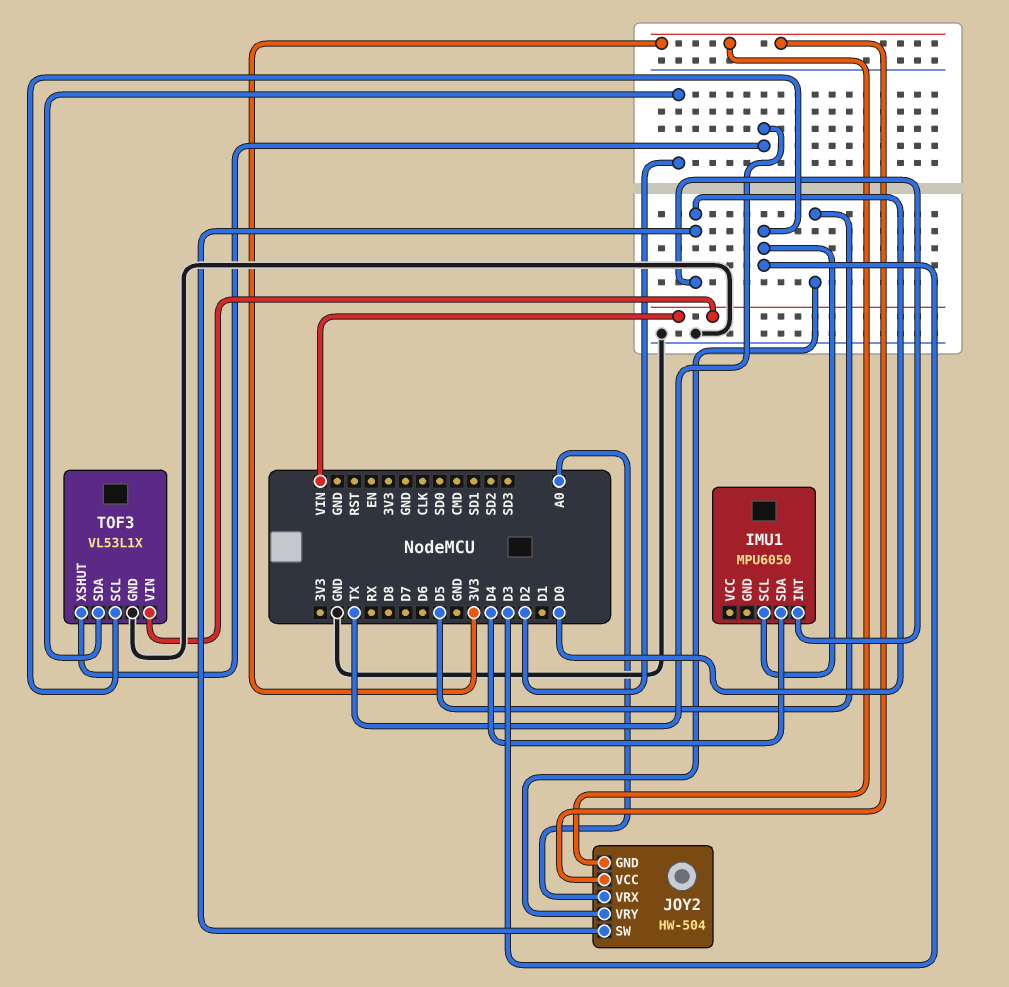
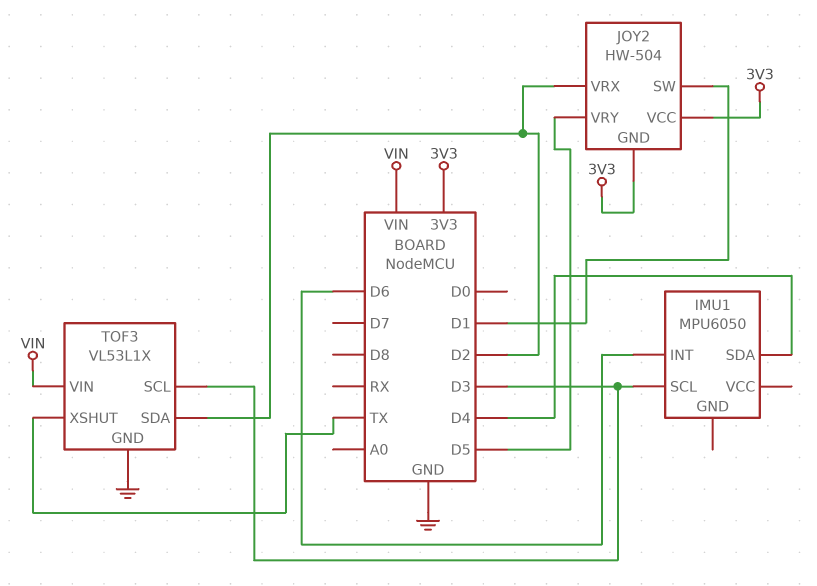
IMU1 pin INT: D0 -> D6
JOY2 pin SW: D0 -> D1
JOY2 pin VRX: A0 -> D2

